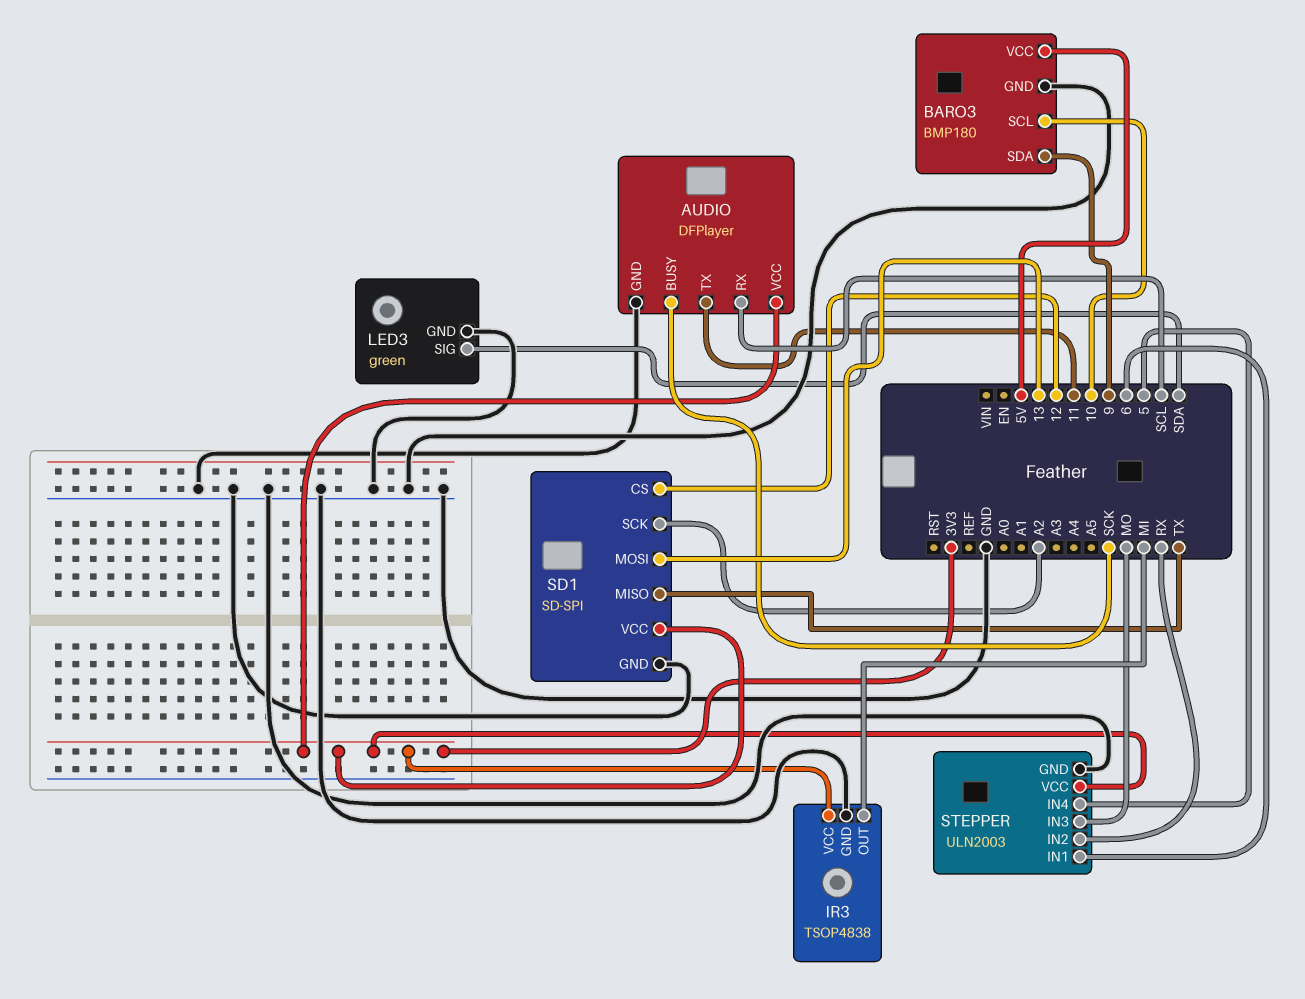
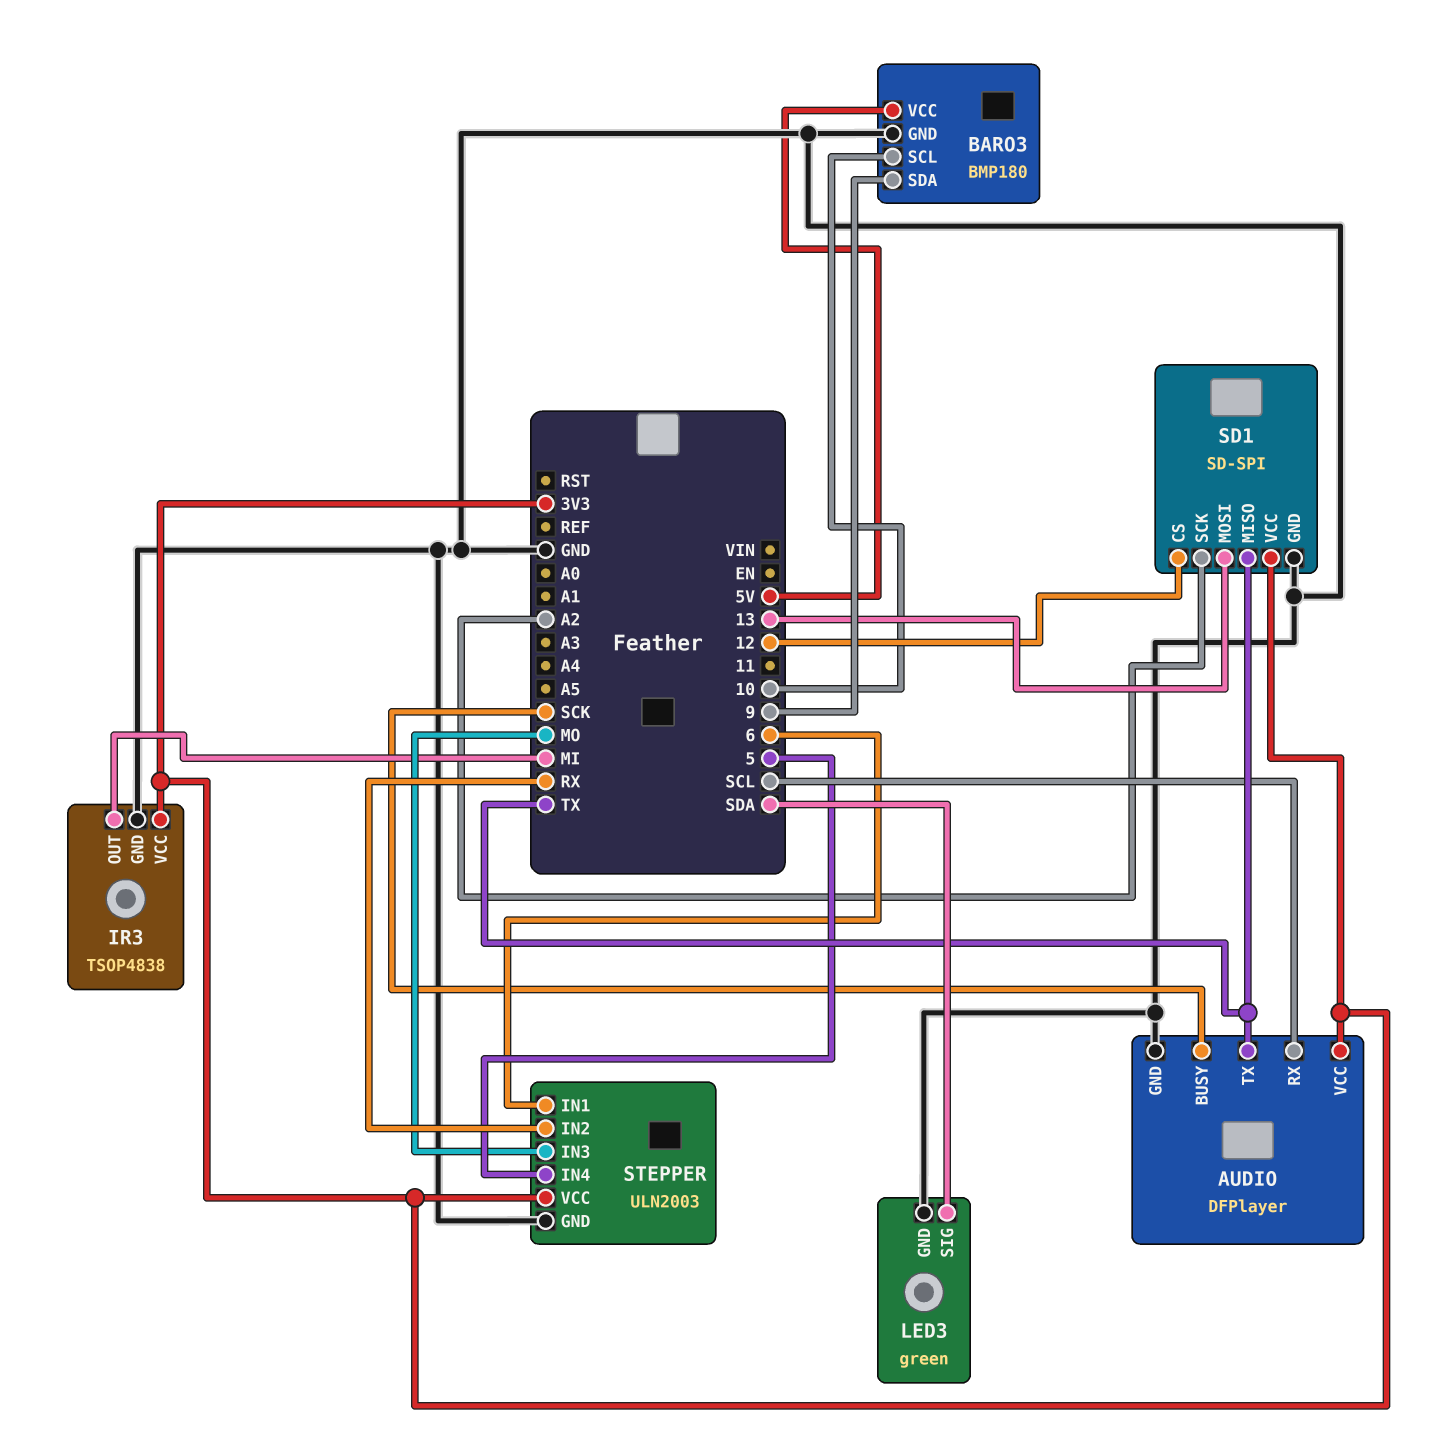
AUDIO pin TX: 11 -> TX

